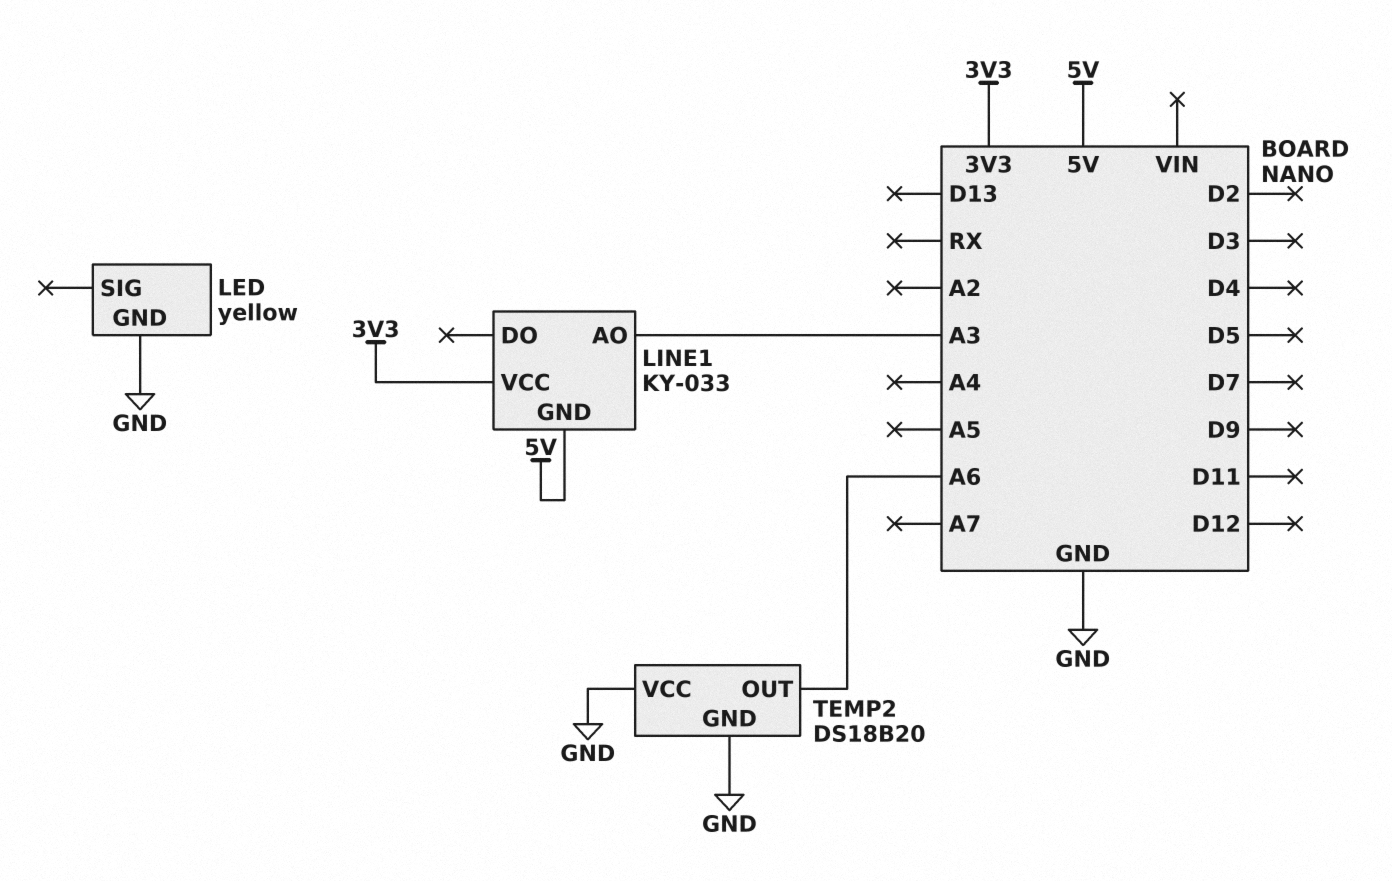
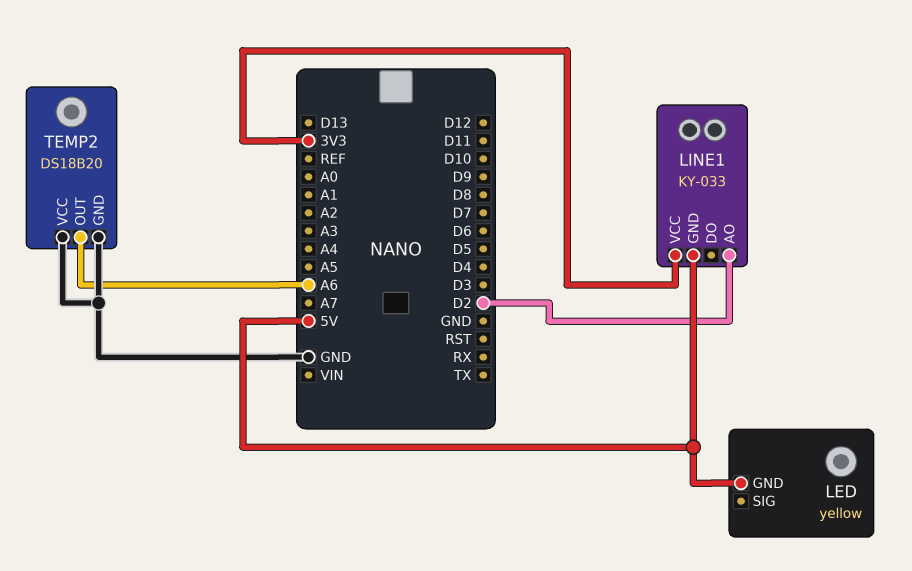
LED pin GND: GND -> 5V
LINE1 pin AO: A3 -> D2

